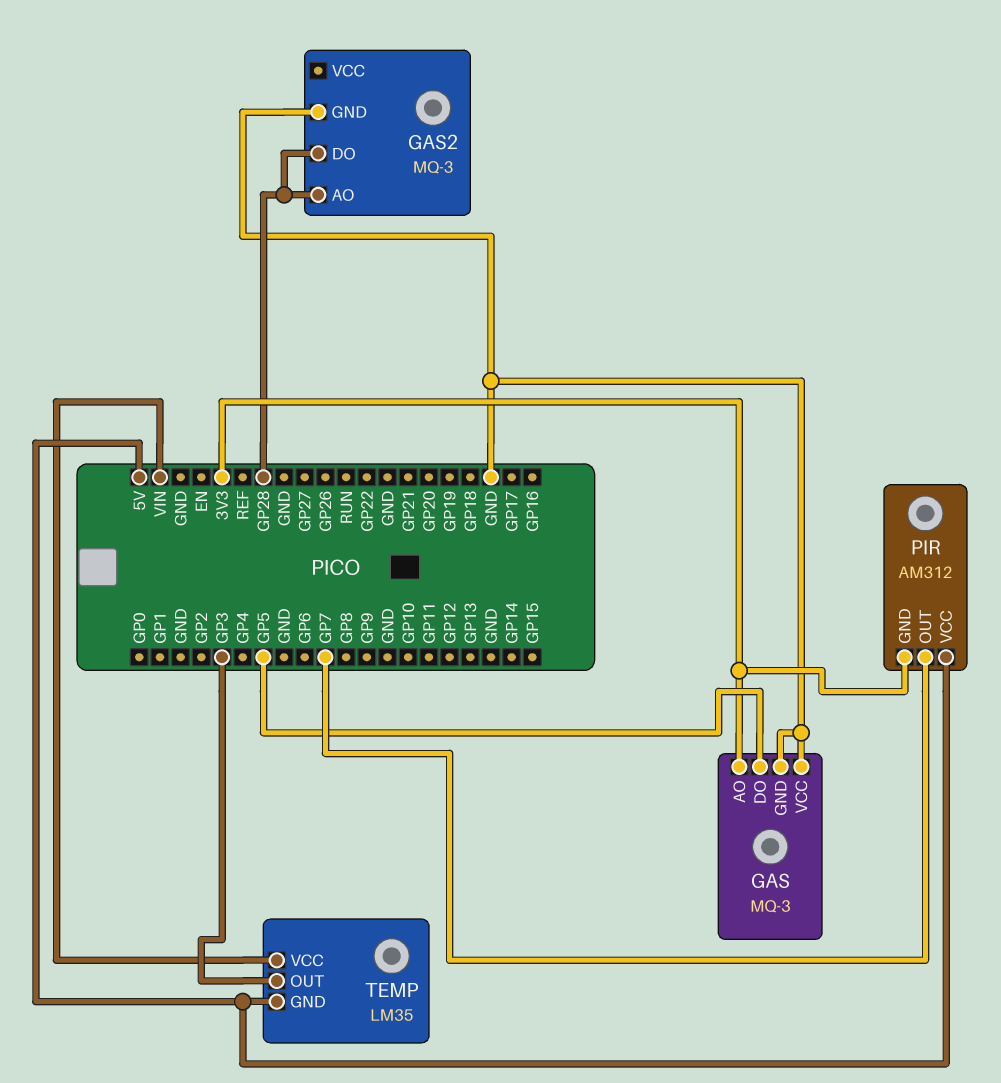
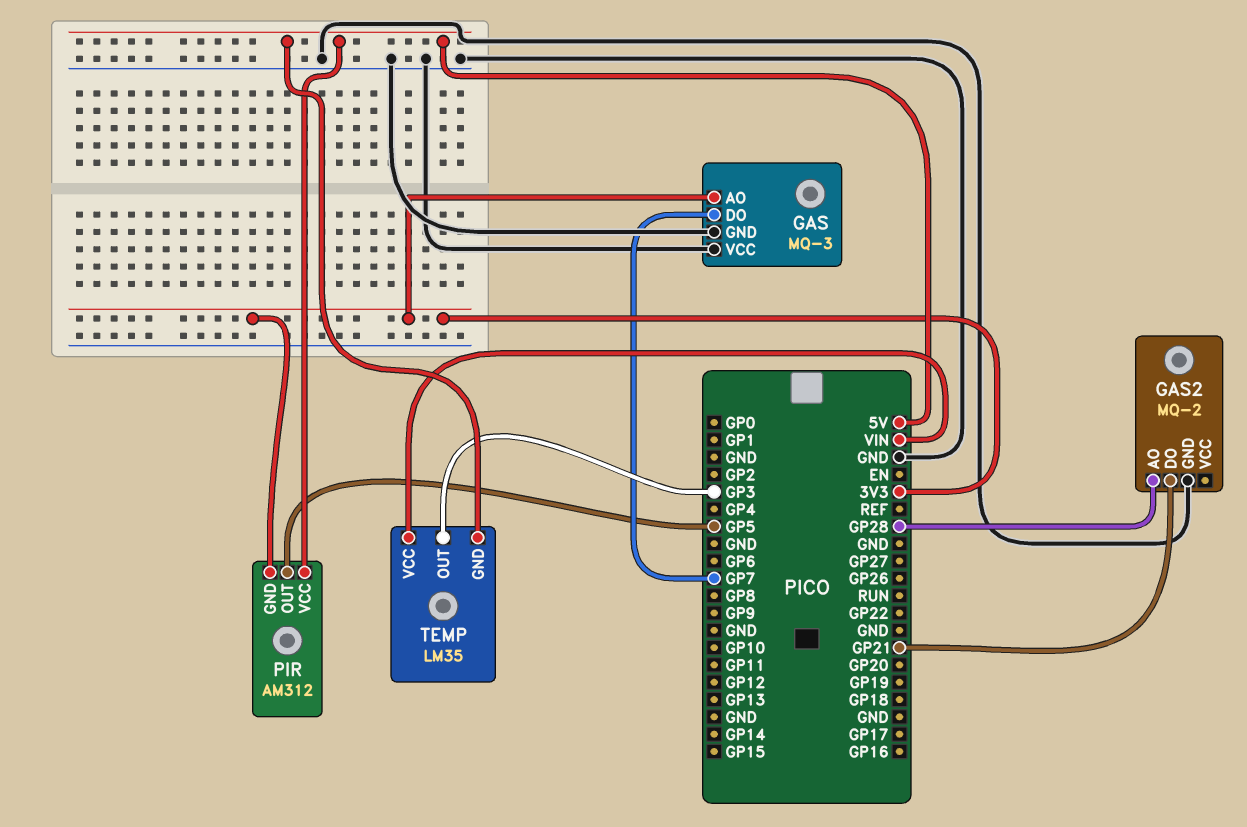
GAS pin DO: GP5 -> GP7
GAS2: MQ-3 -> MQ-2
GAS2 pin DO: GP28 -> GP21
PIR pin OUT: GP7 -> GP5

